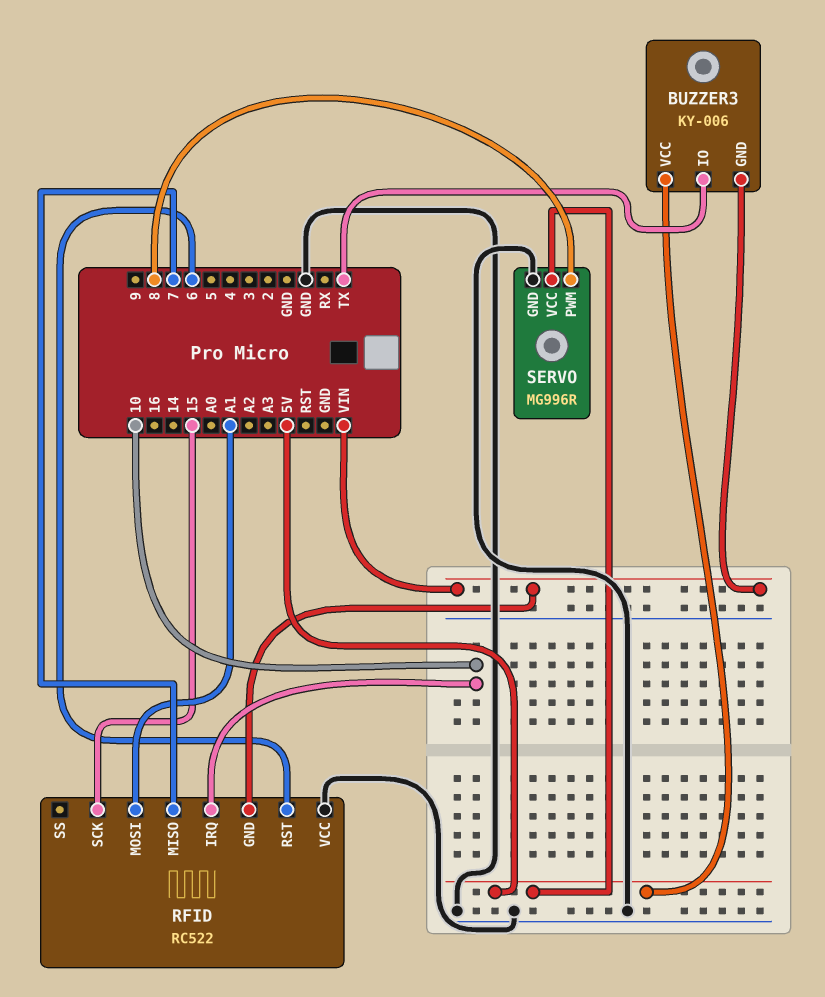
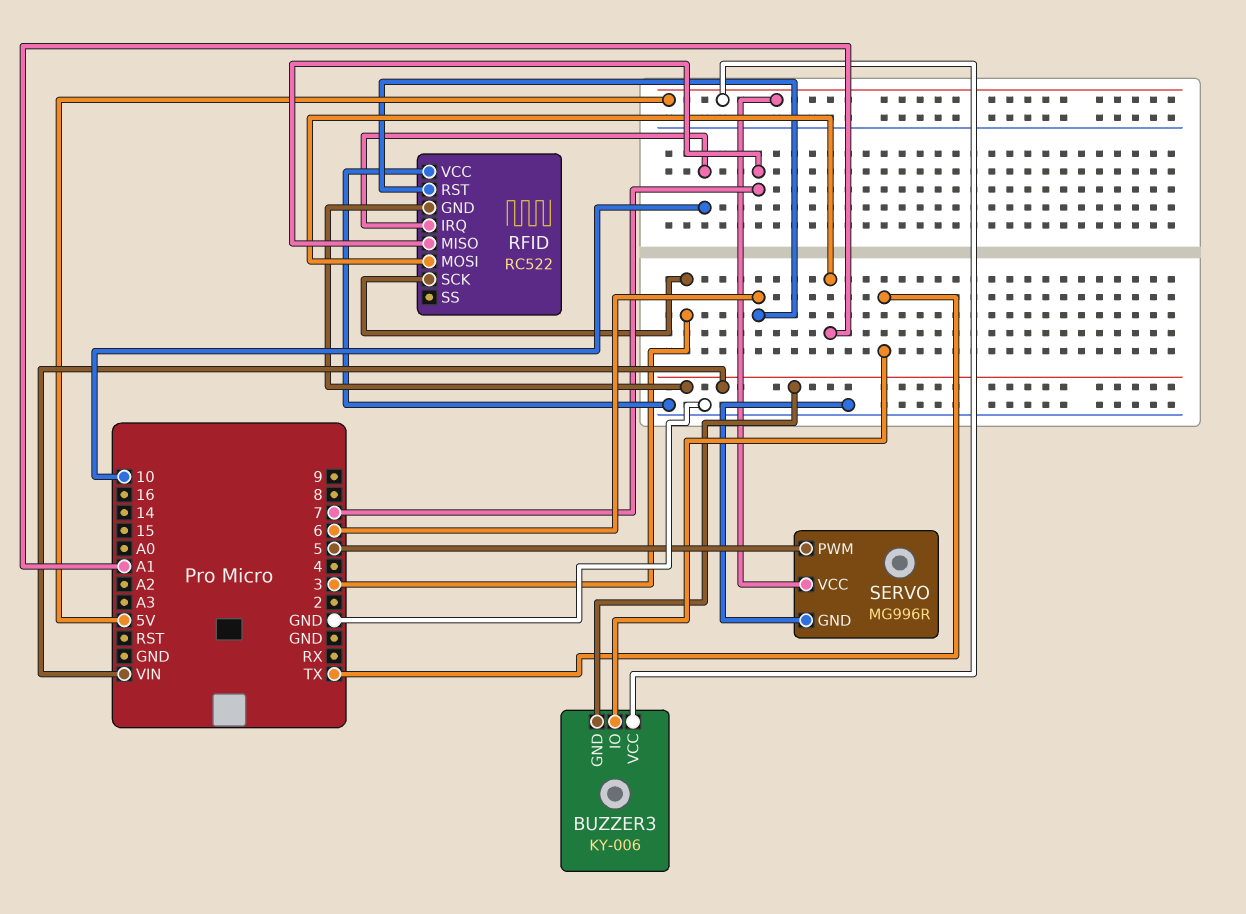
RFID pin SCK: 15 -> 3
SERVO pin PWM: 8 -> 5

